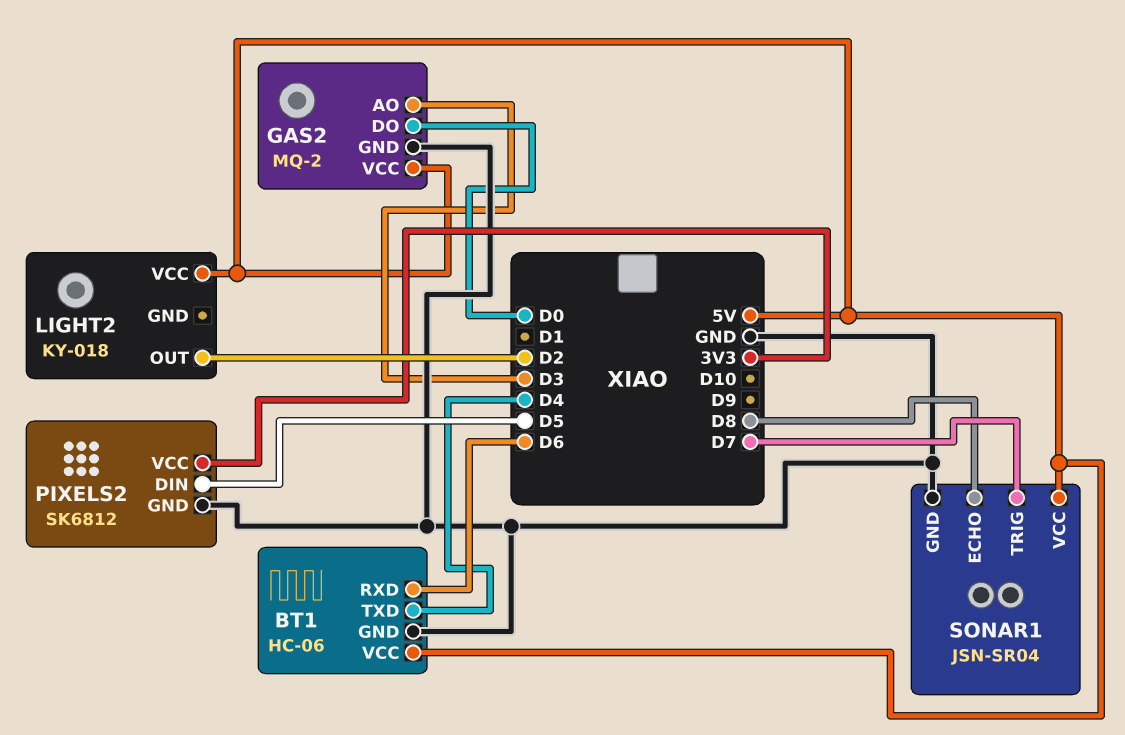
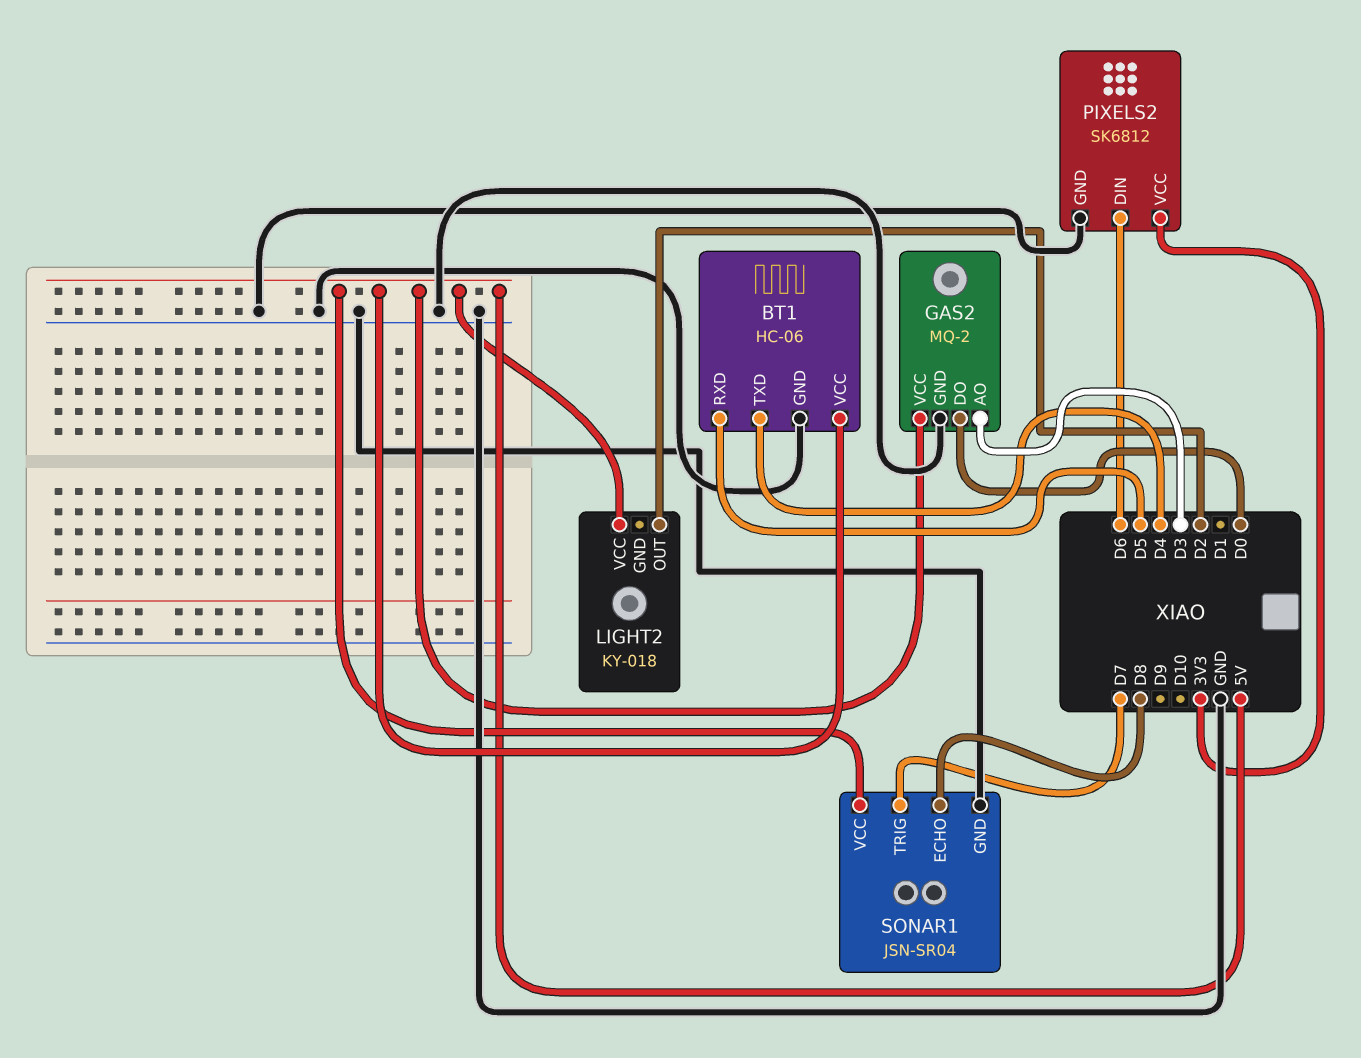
BT1 pin RXD: D6 -> D5
PIXELS2 pin DIN: D5 -> D6

